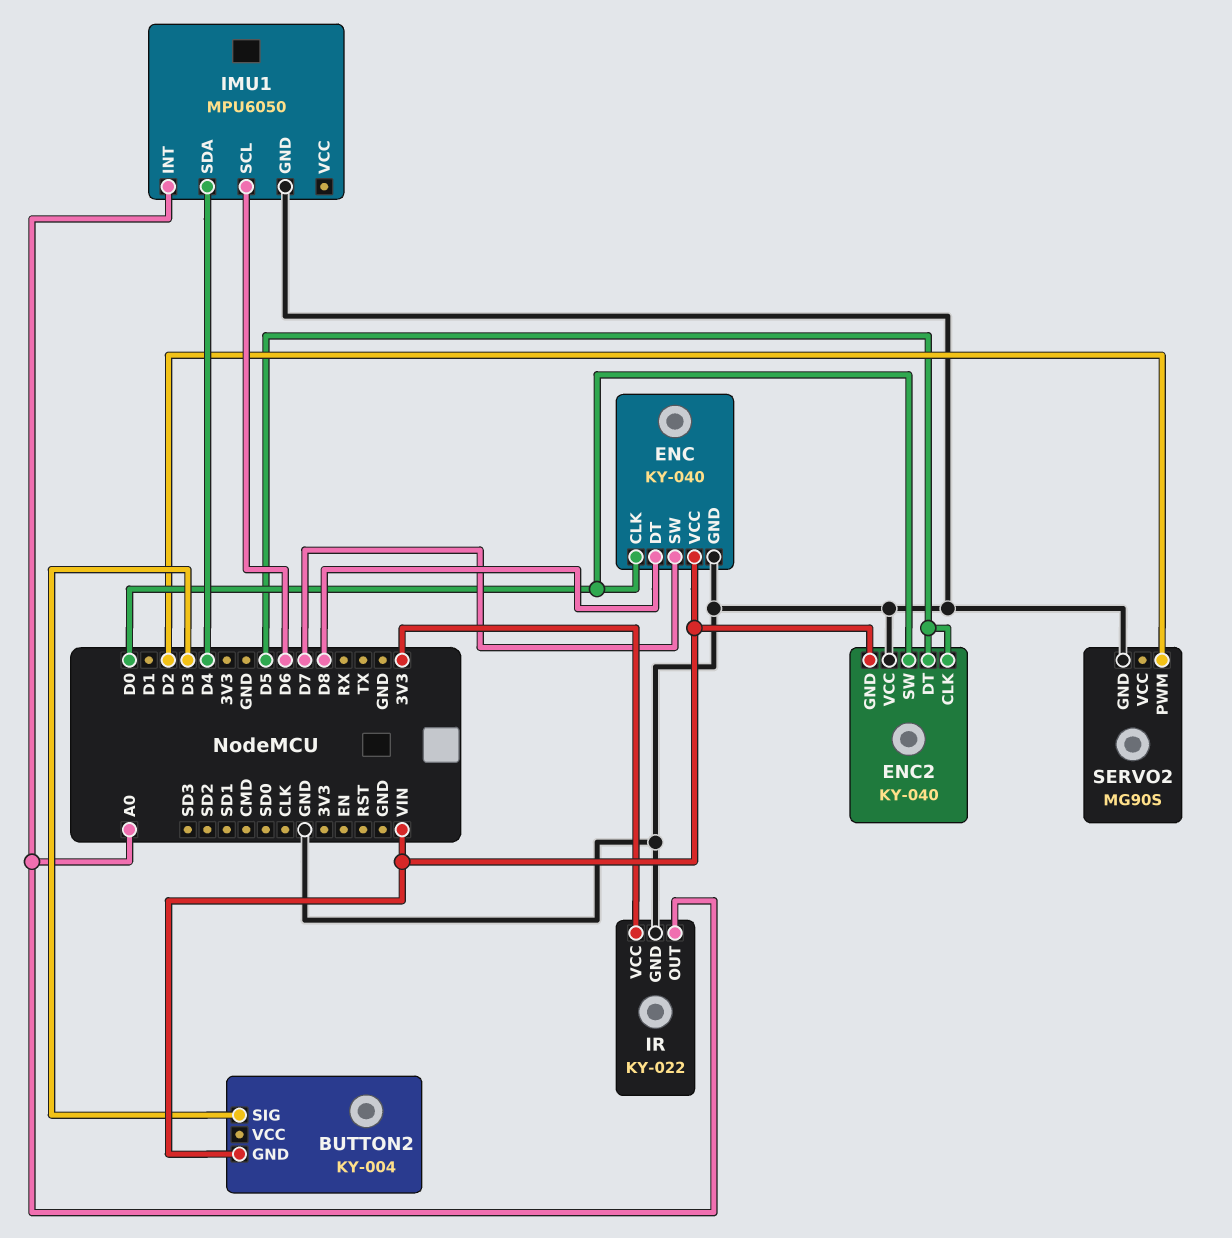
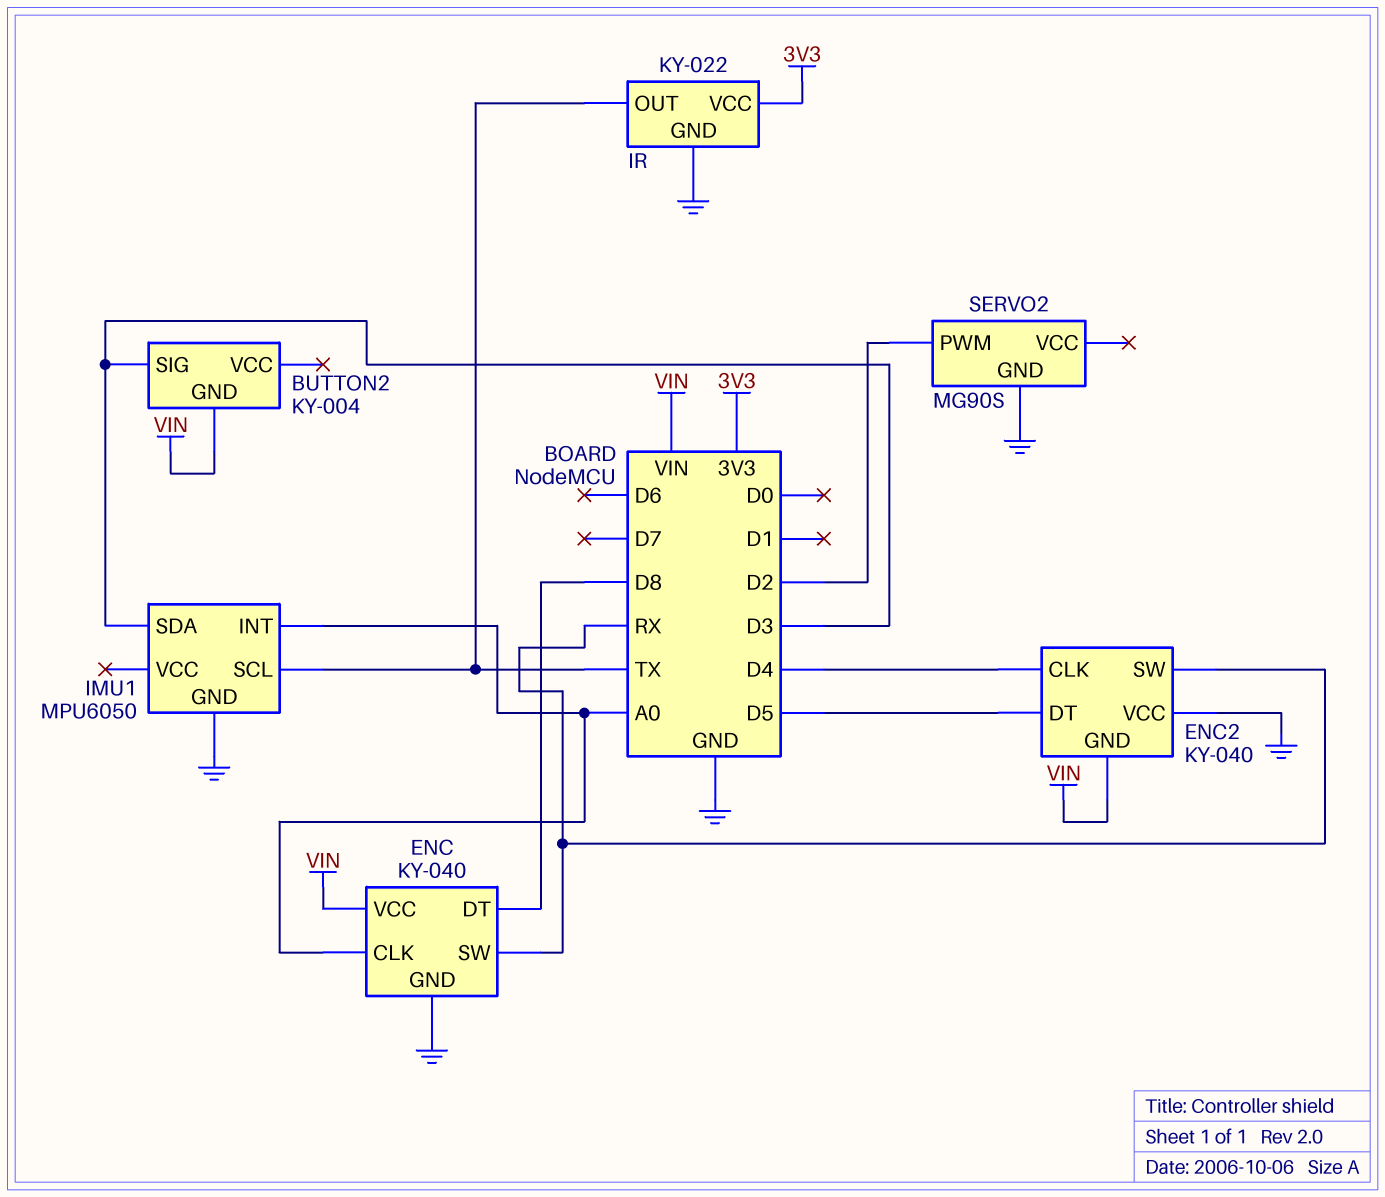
ENC pin CLK: D0 -> A0
ENC pin SW: D7 -> RX
ENC2 pin CLK: D5 -> D4
ENC2 pin SW: D0 -> RX
IMU1 pin SCL: D6 -> TX
IMU1 pin SDA: D4 -> D3
IR pin OUT: A0 -> TX

